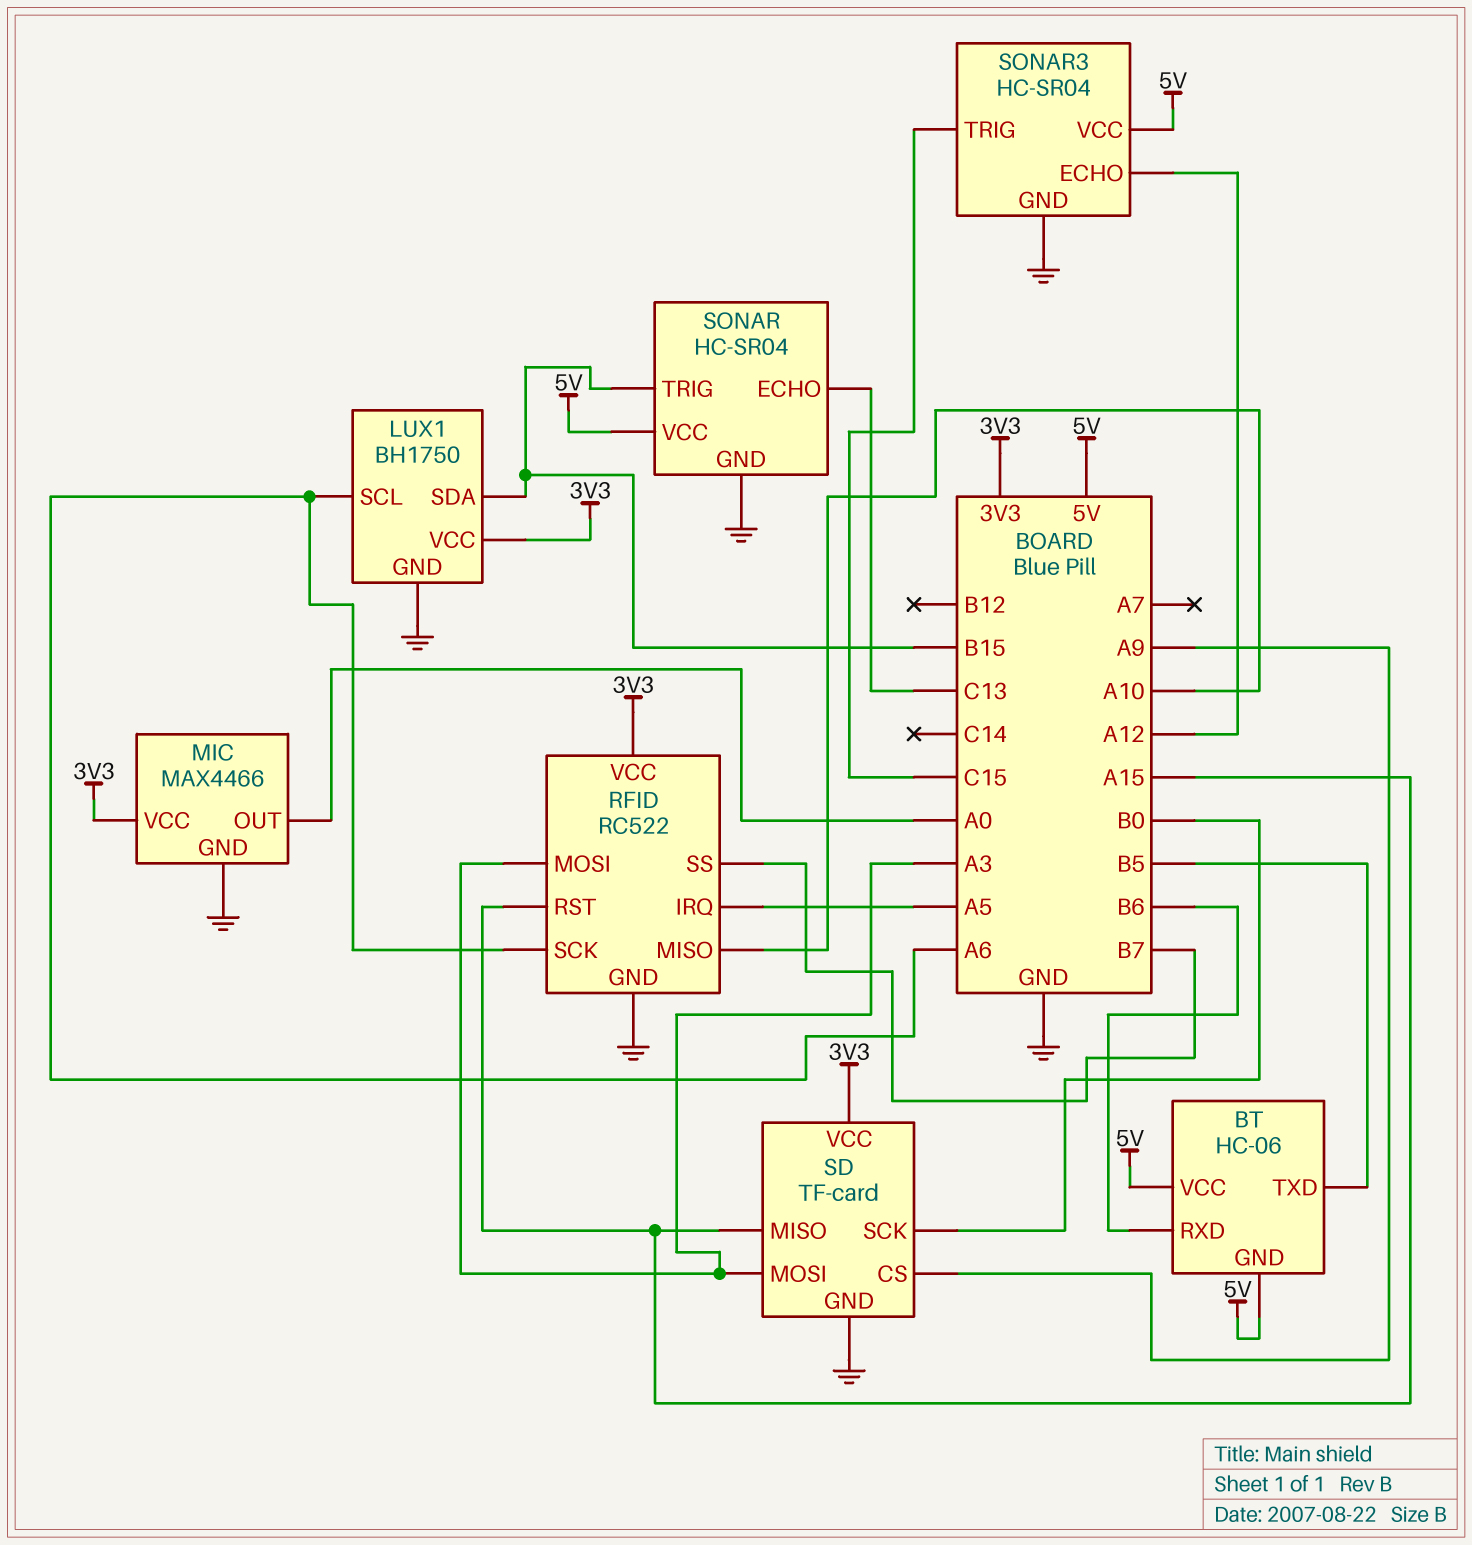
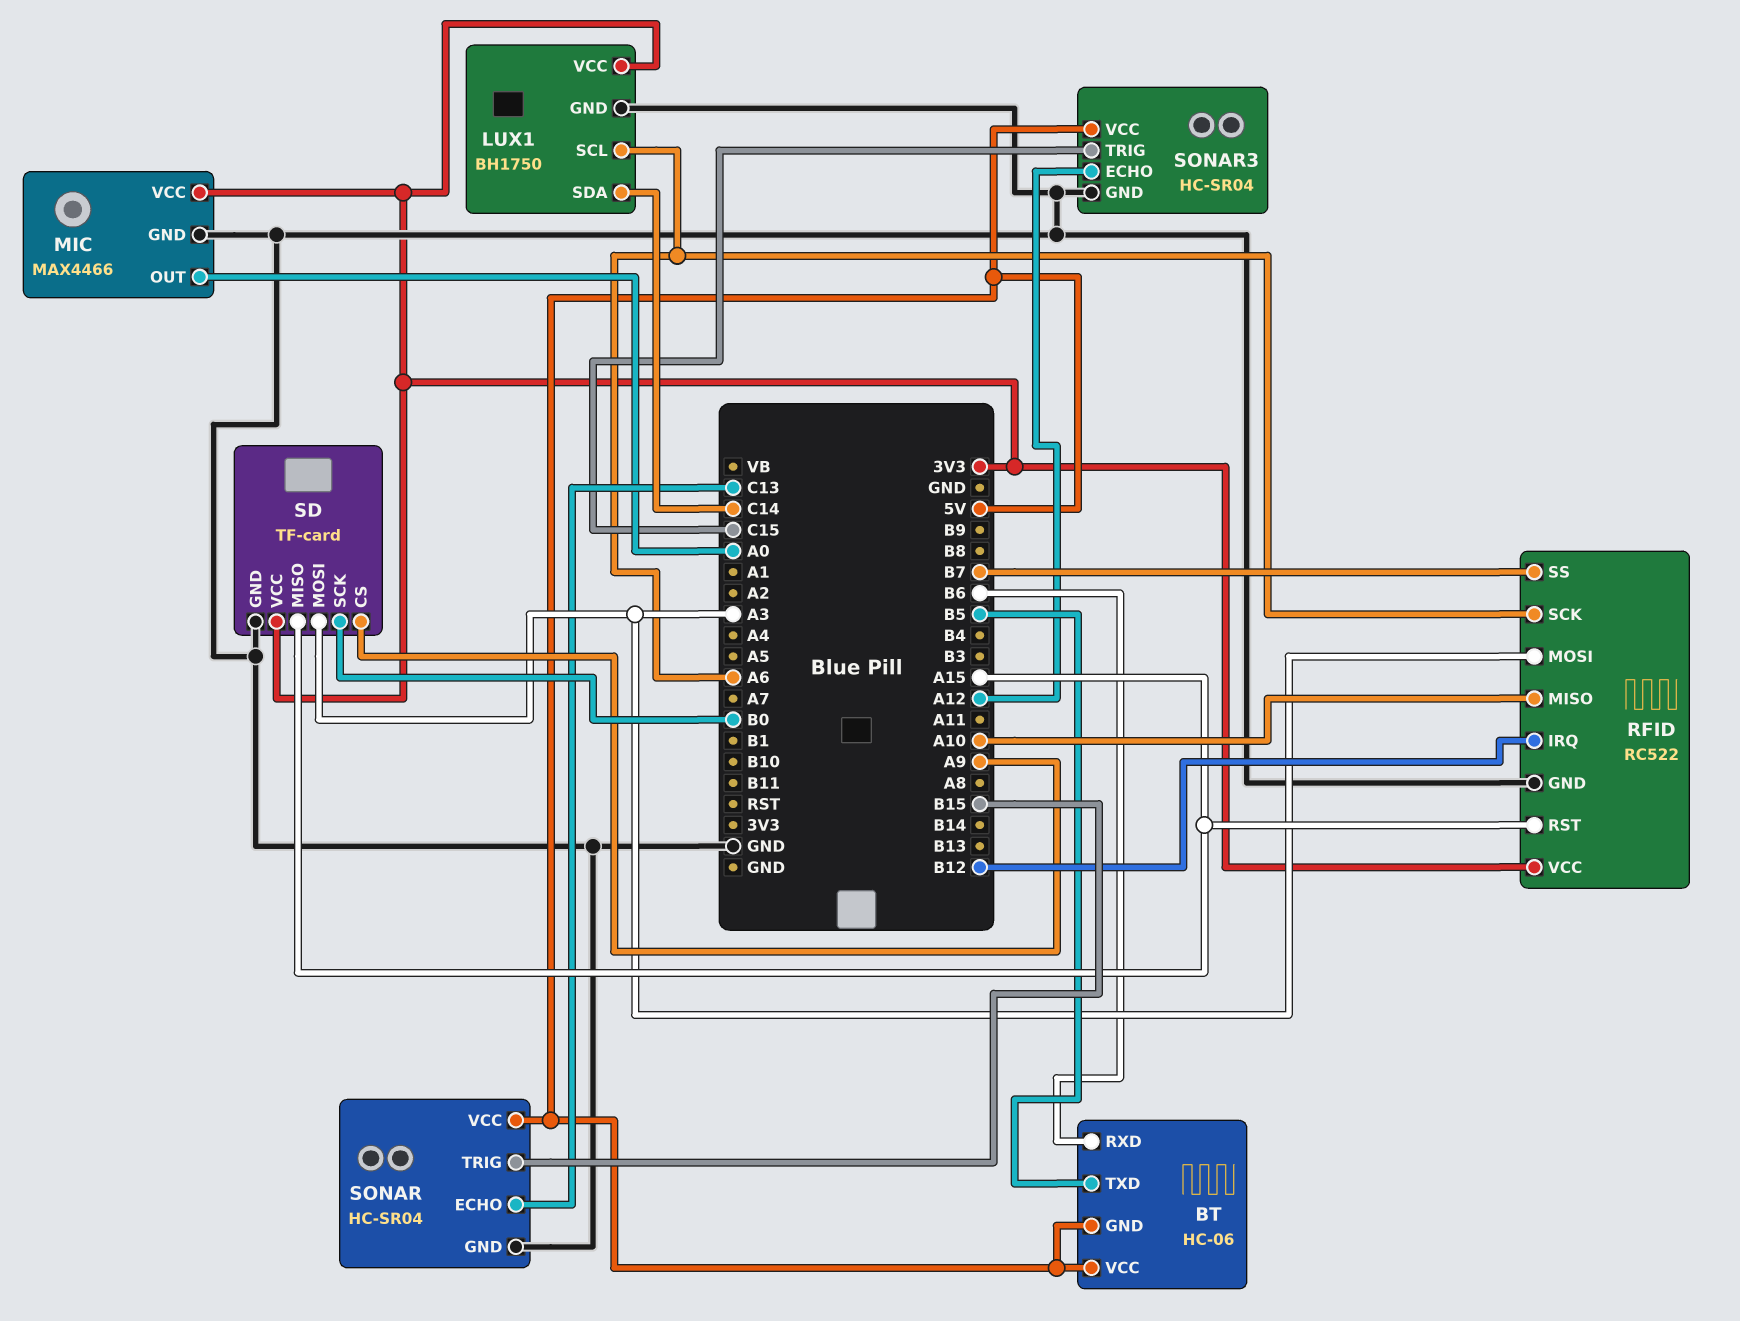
LUX1 pin SDA: B15 -> C14
RFID pin IRQ: A5 -> B12

